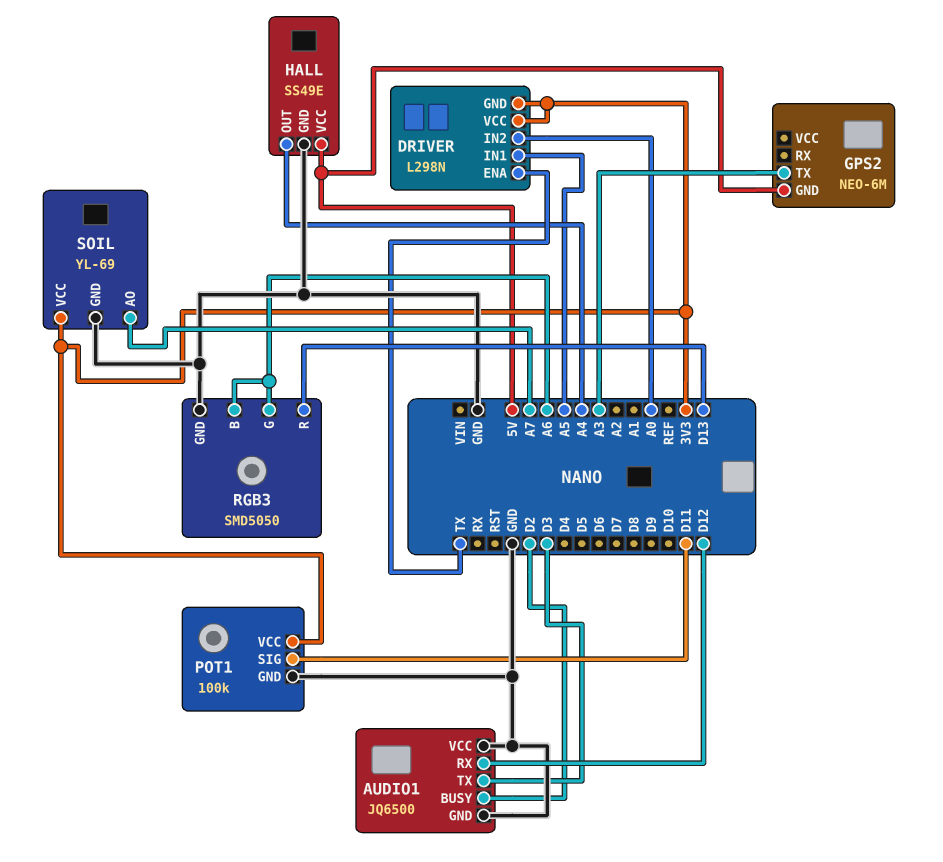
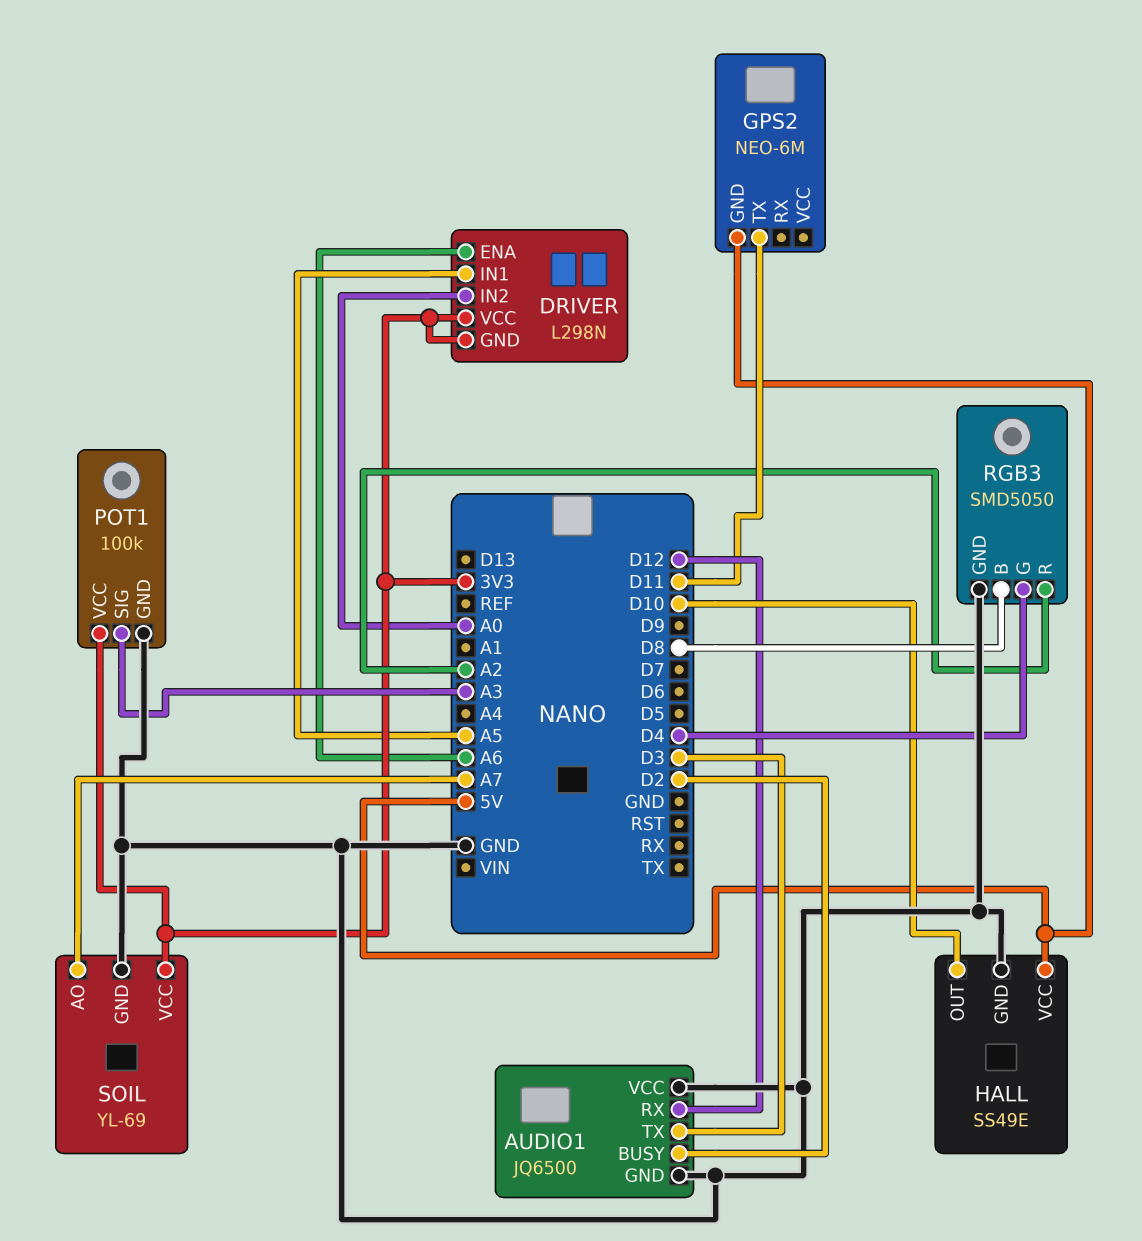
DRIVER pin ENA: TX -> A6
GPS2 pin TX: A3 -> D11
HALL pin OUT: A4 -> D10
POT1 pin SIG: D11 -> A3
RGB3 pin B: A6 -> D8
RGB3 pin G: A6 -> D4
RGB3 pin R: D13 -> A2

